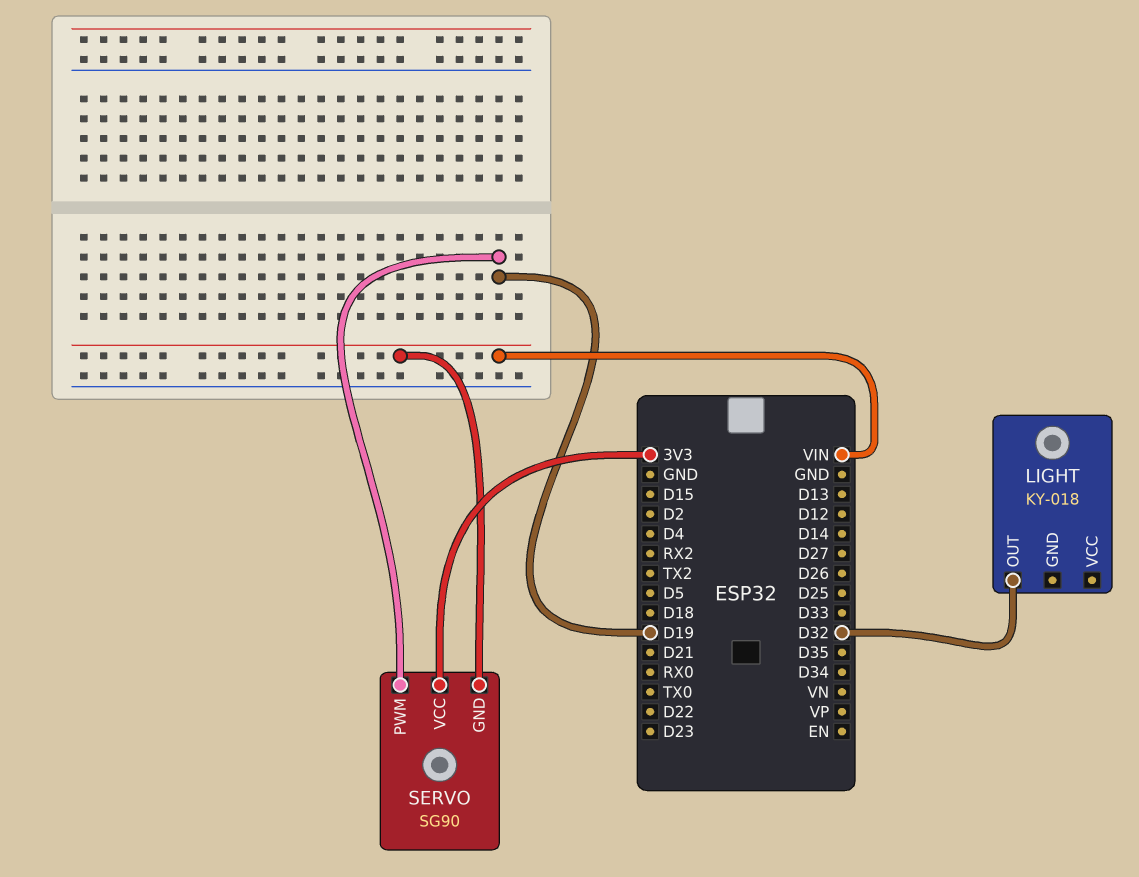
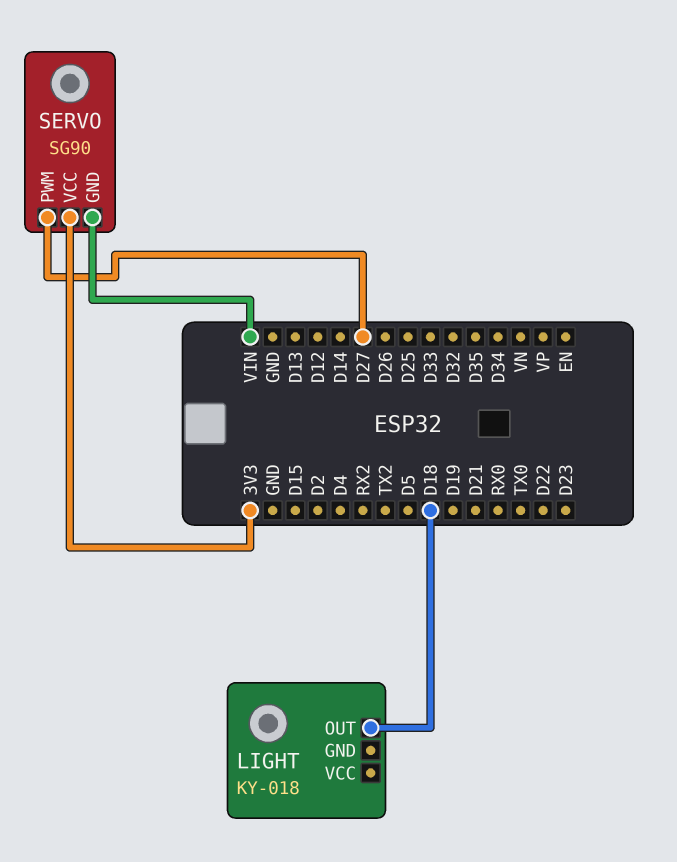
LIGHT pin OUT: D32 -> D18
SERVO pin PWM: D19 -> D27

